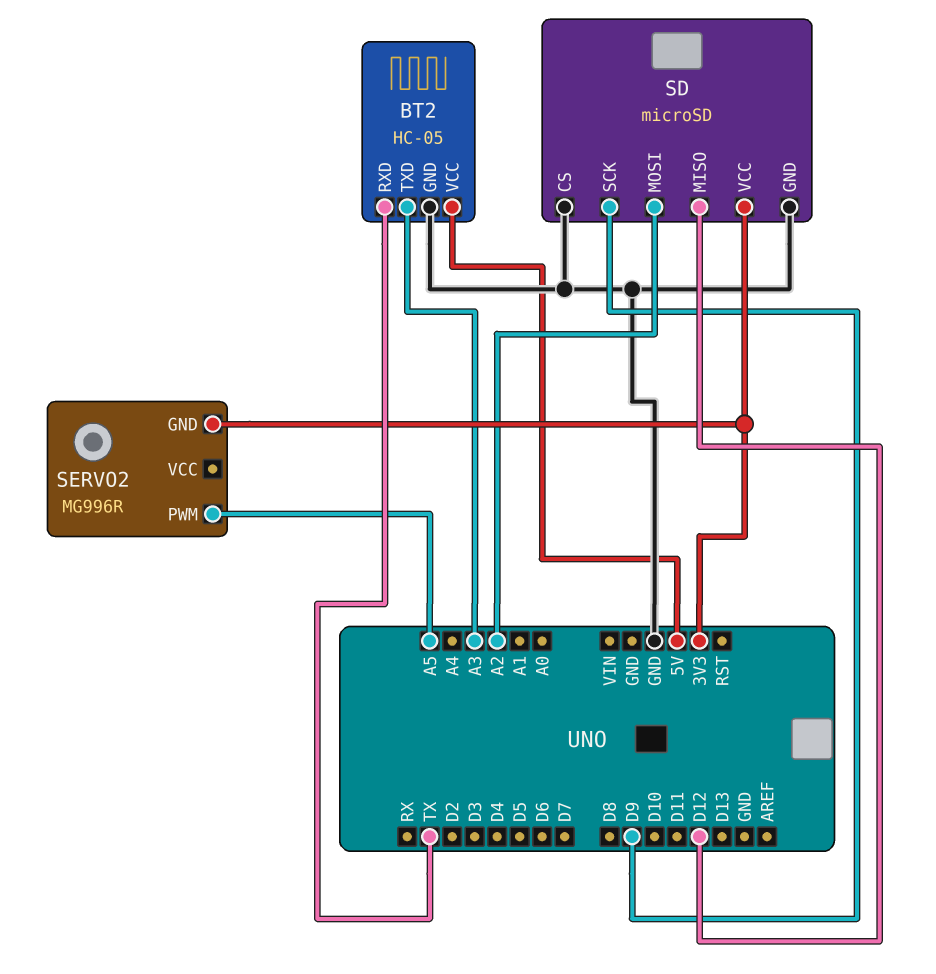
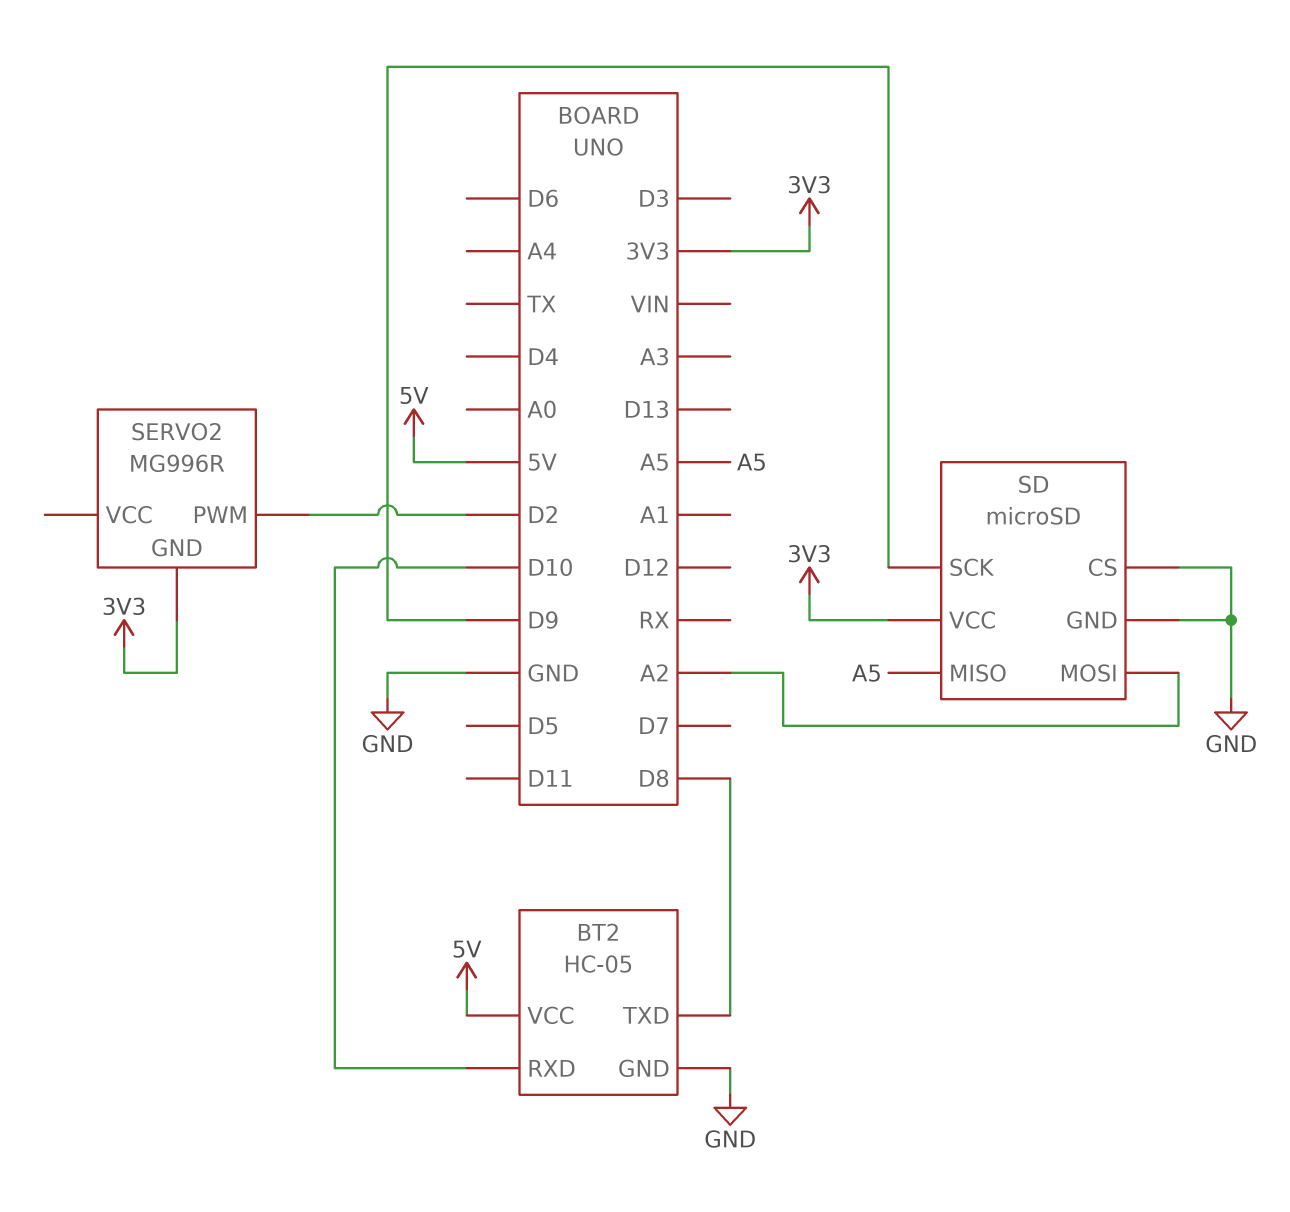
BT2 pin RXD: TX -> D10
BT2 pin TXD: A3 -> D8
SD pin MISO: D12 -> A5
SERVO2 pin PWM: A5 -> D2

